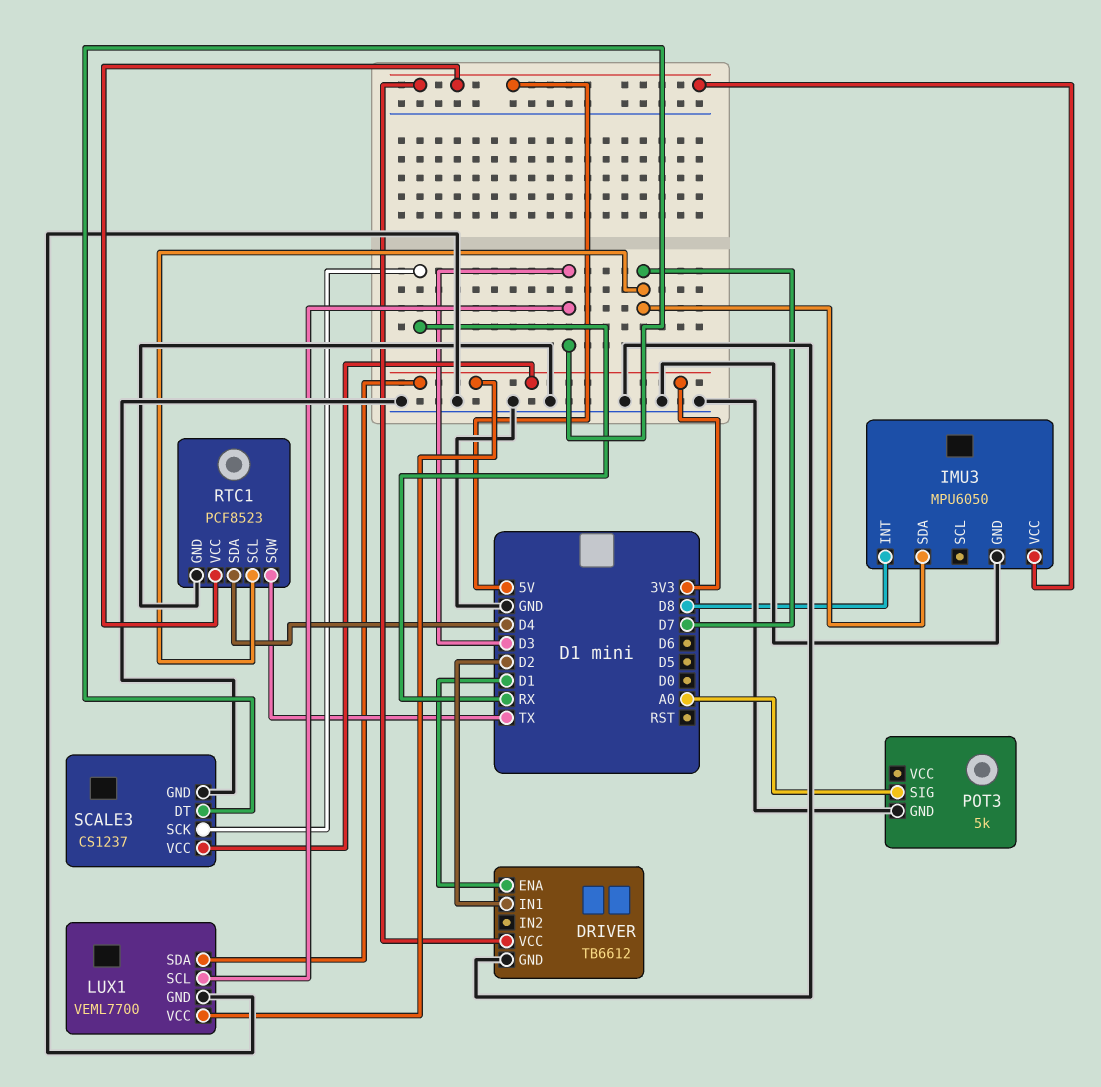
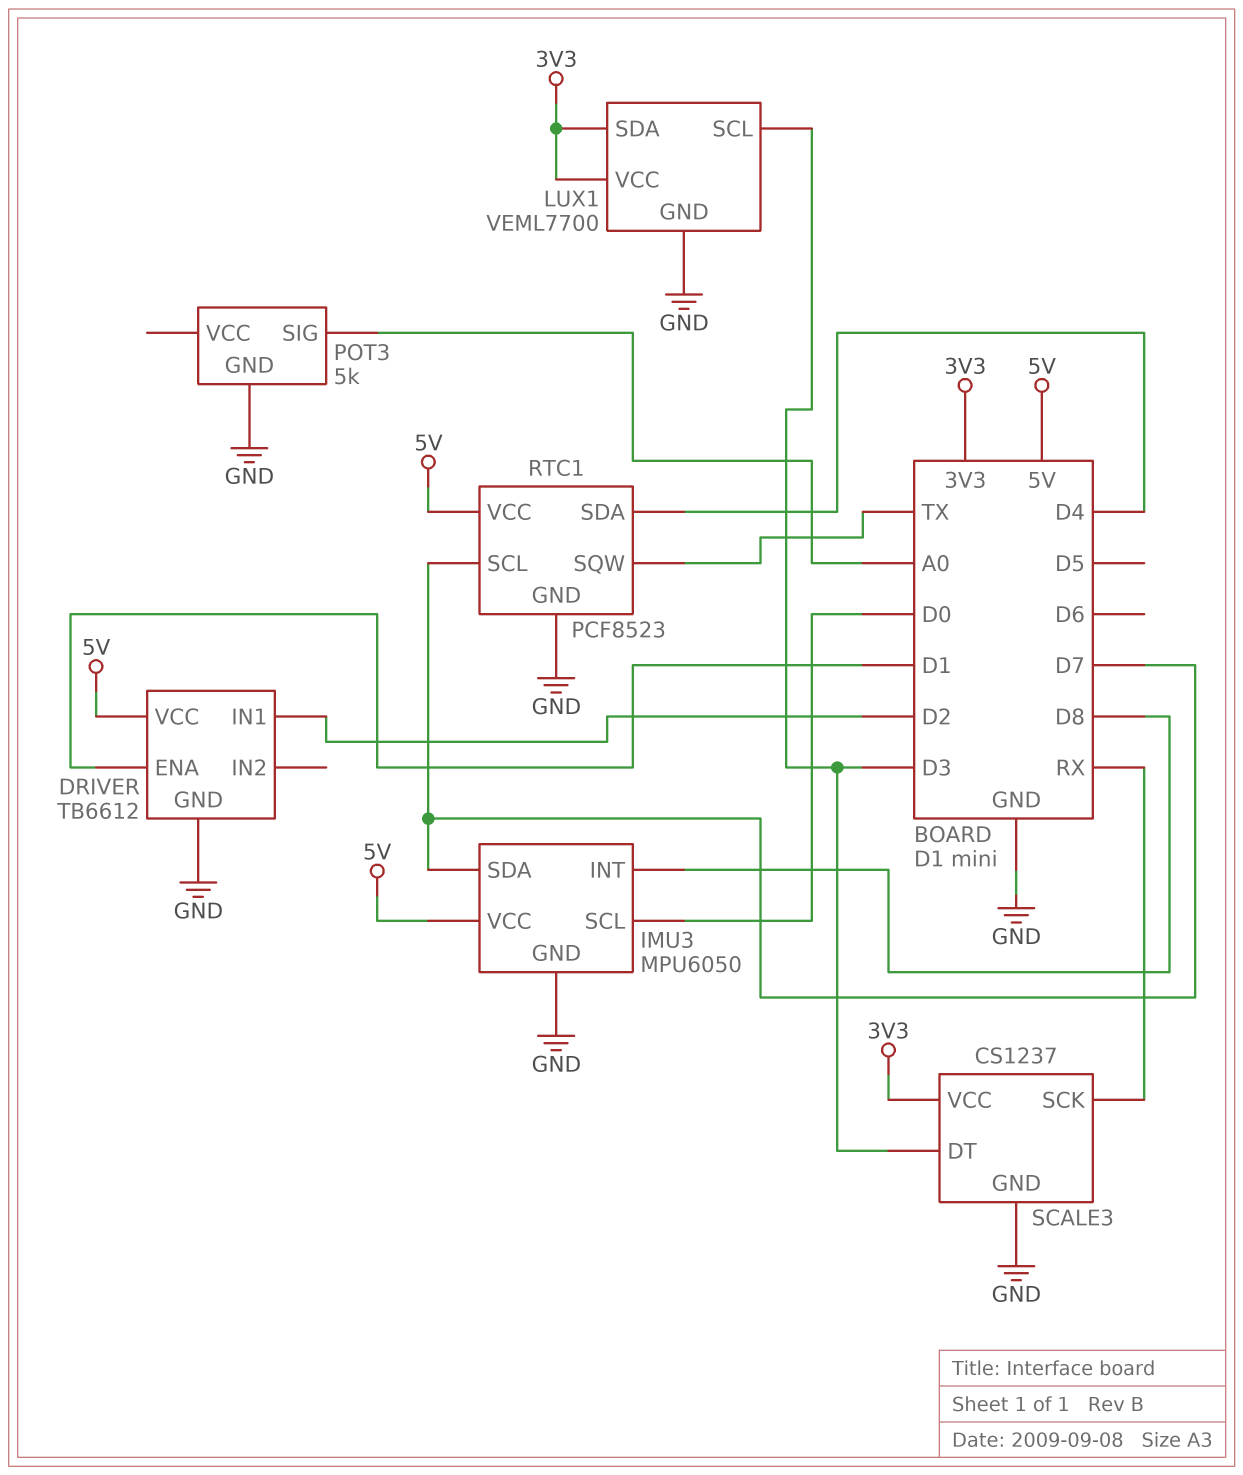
IMU3 pin SCL: none -> D0

